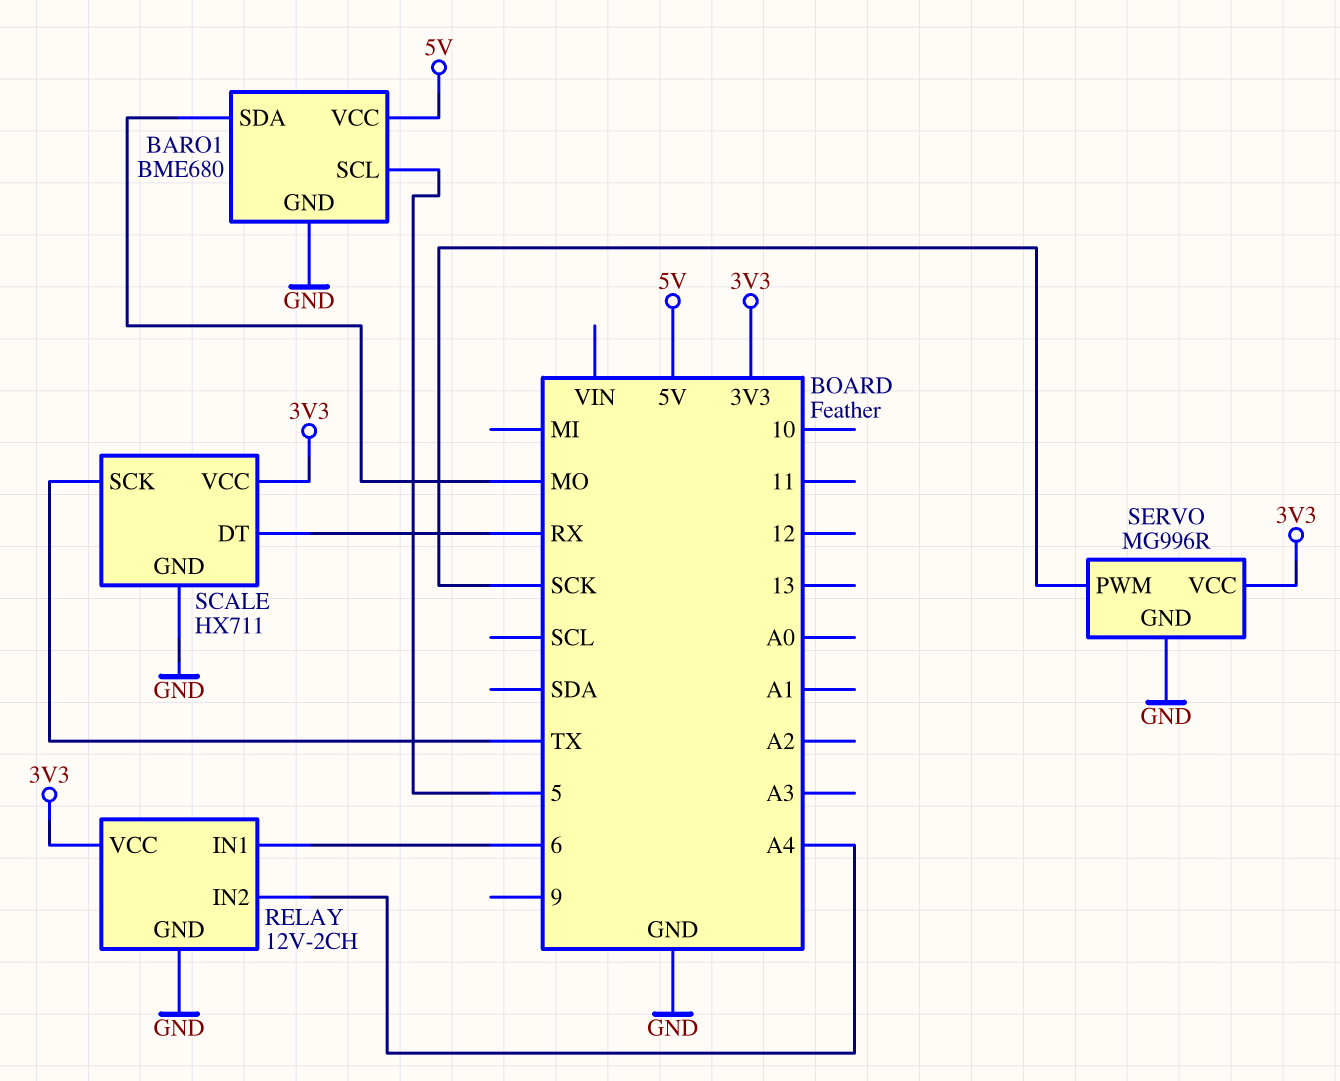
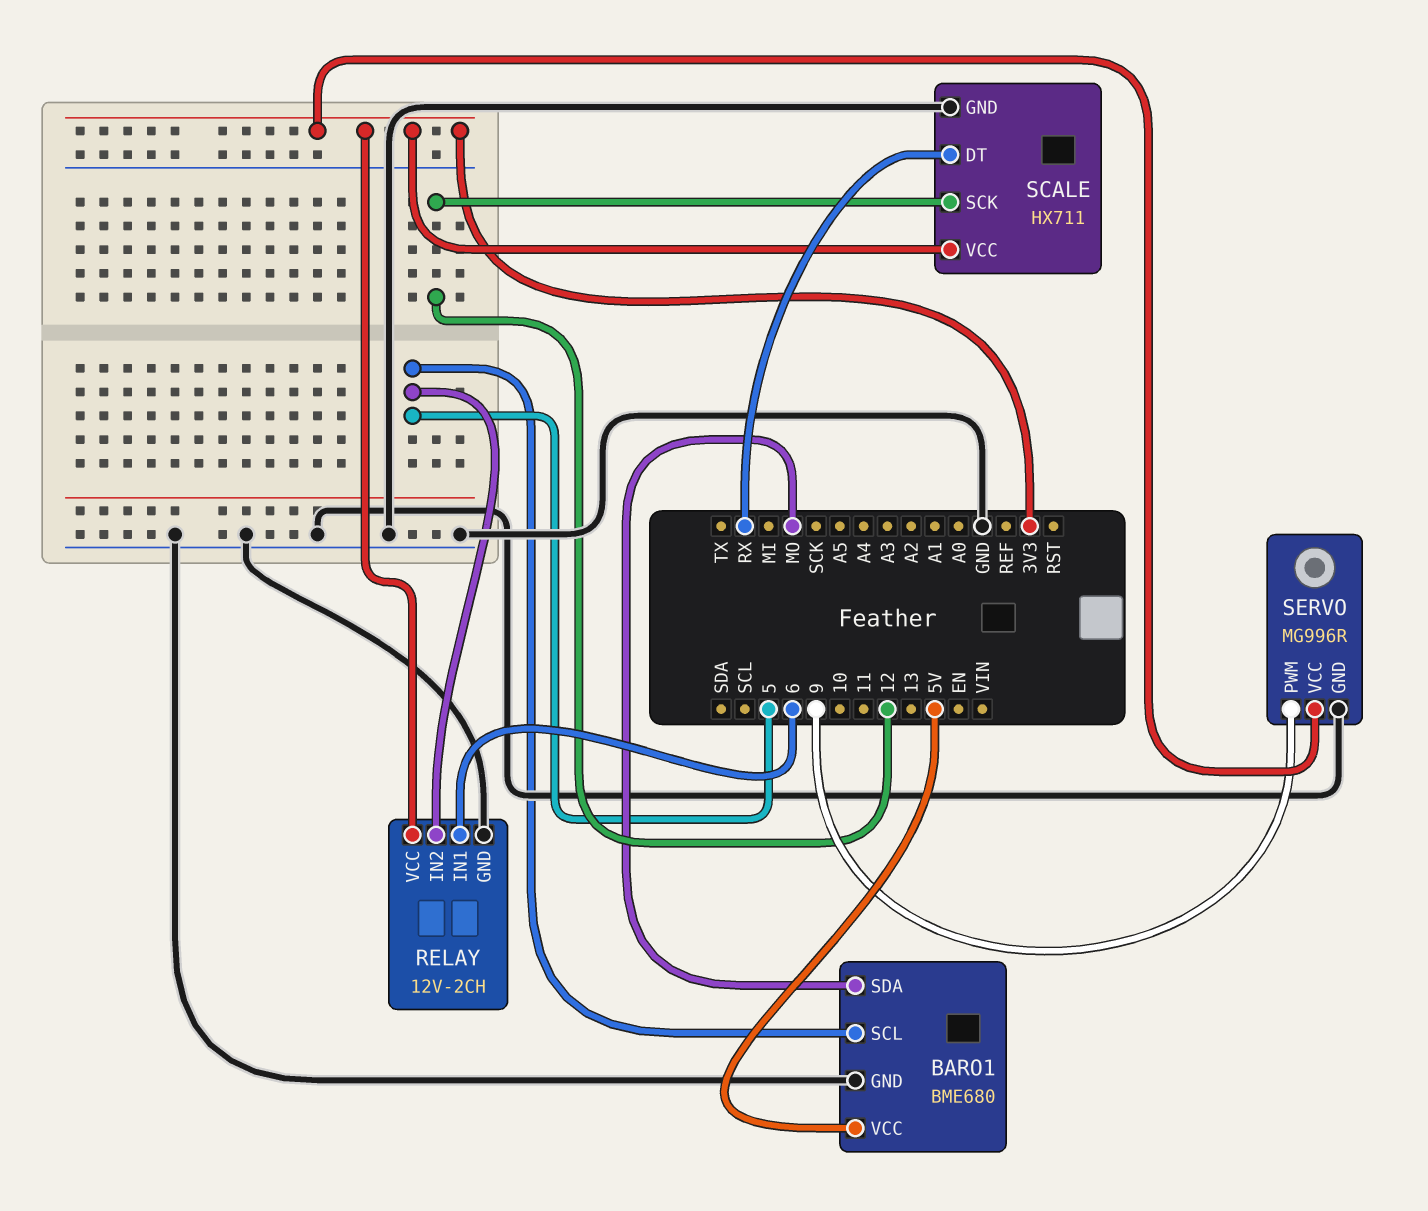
RELAY pin IN2: A4 -> 5
SCALE pin SCK: TX -> 12
SERVO pin PWM: SCK -> 9

